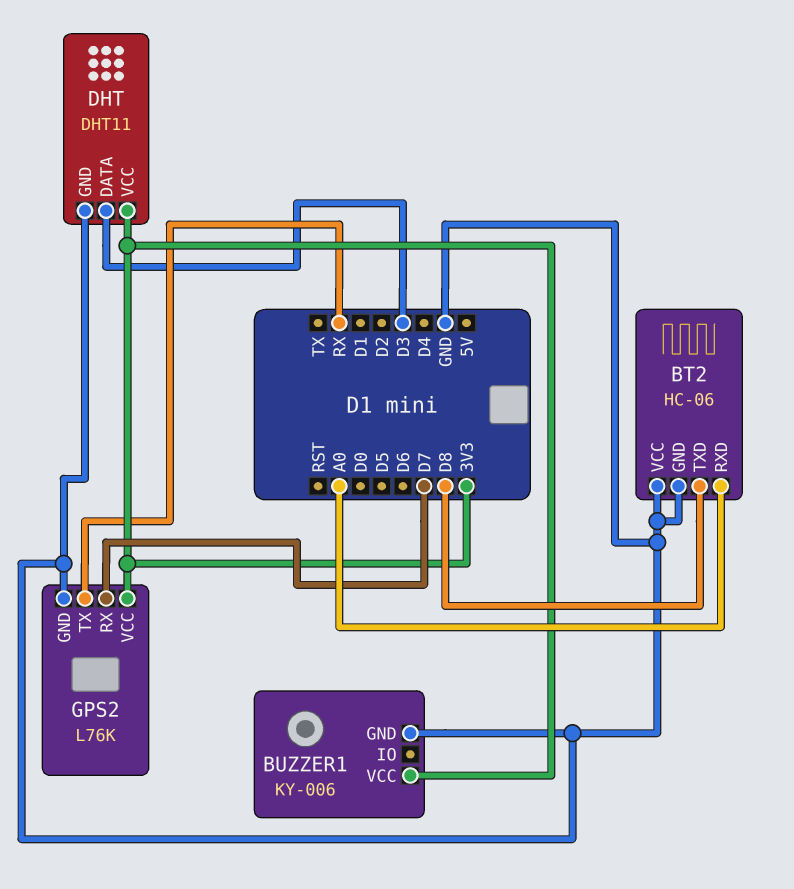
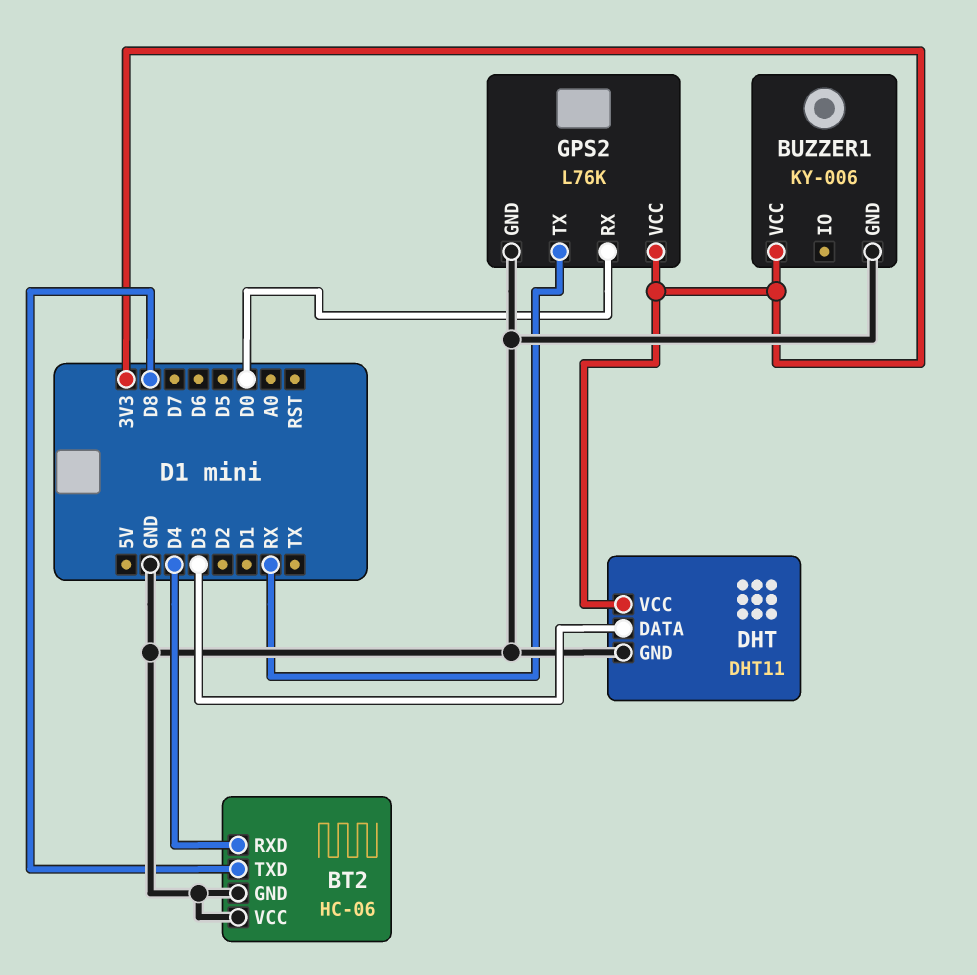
BT2 pin RXD: A0 -> D4
GPS2 pin RX: D7 -> D0

